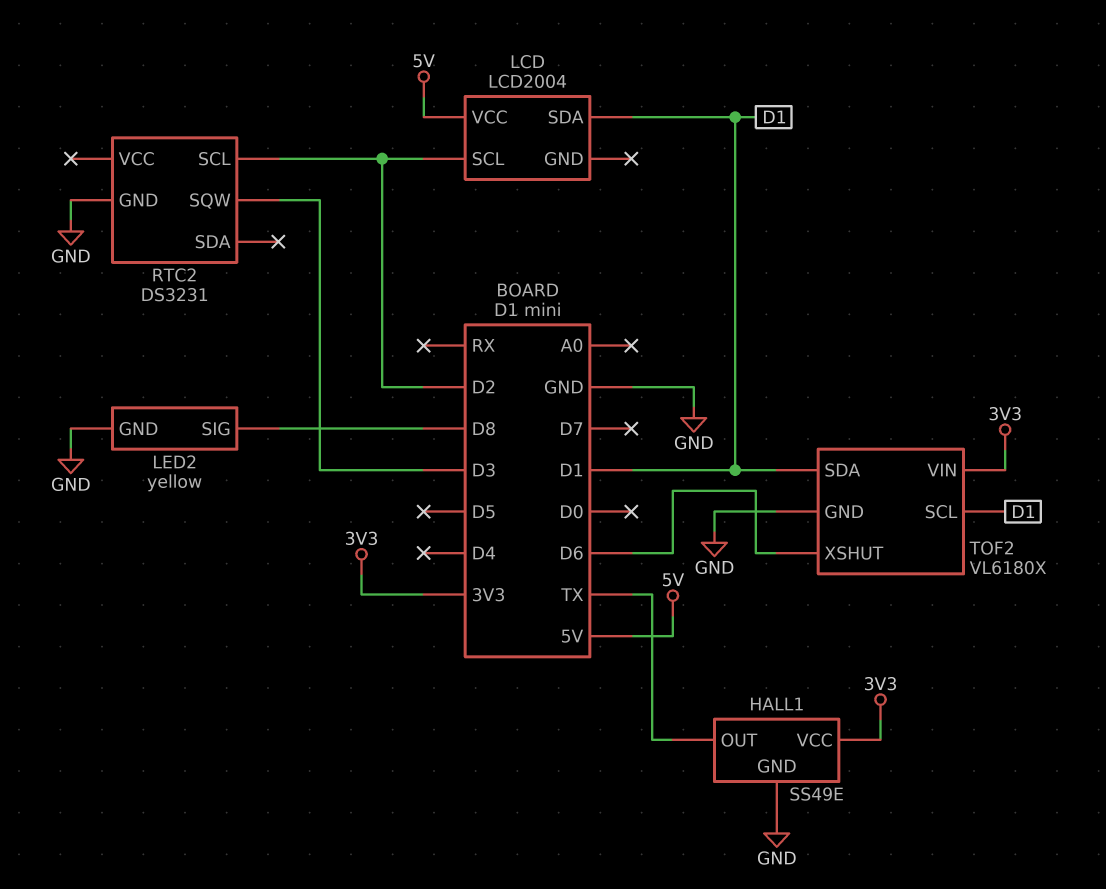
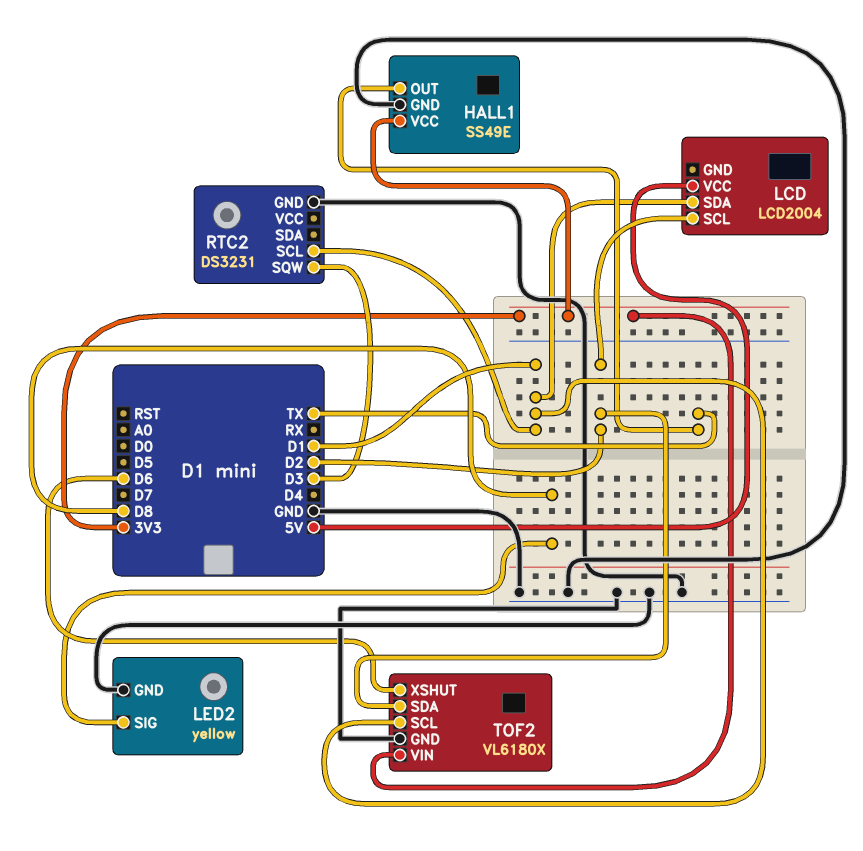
RTC2 pin SCL: D2 -> D1
TOF2 pin SDA: D1 -> D2

